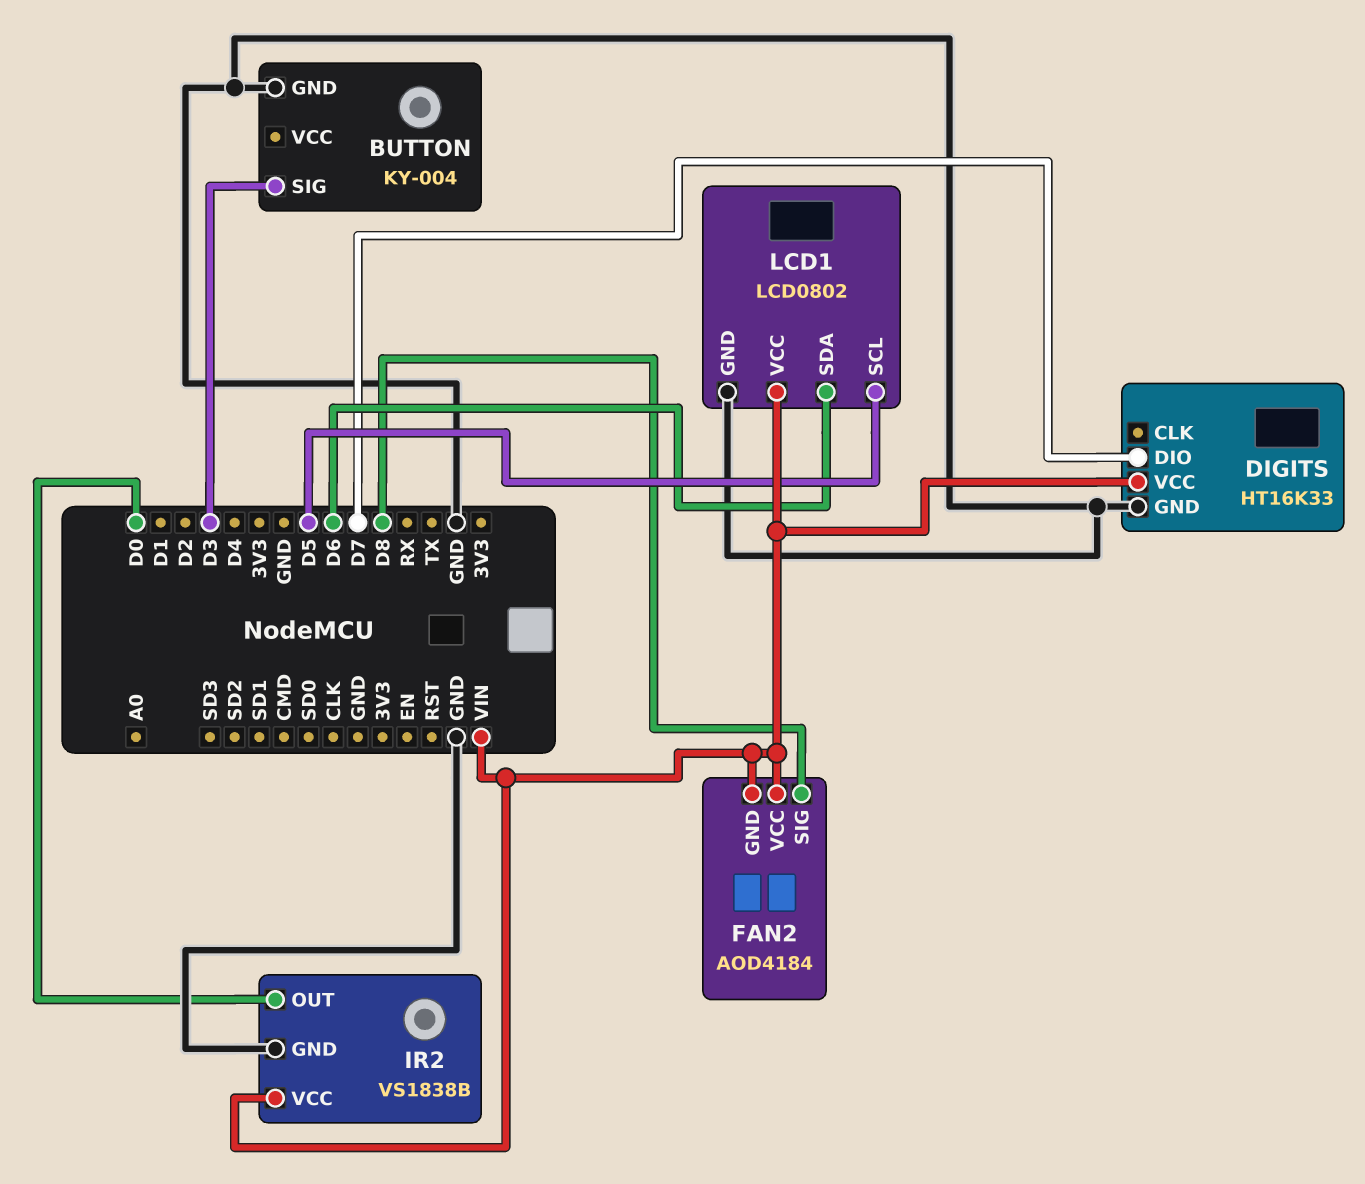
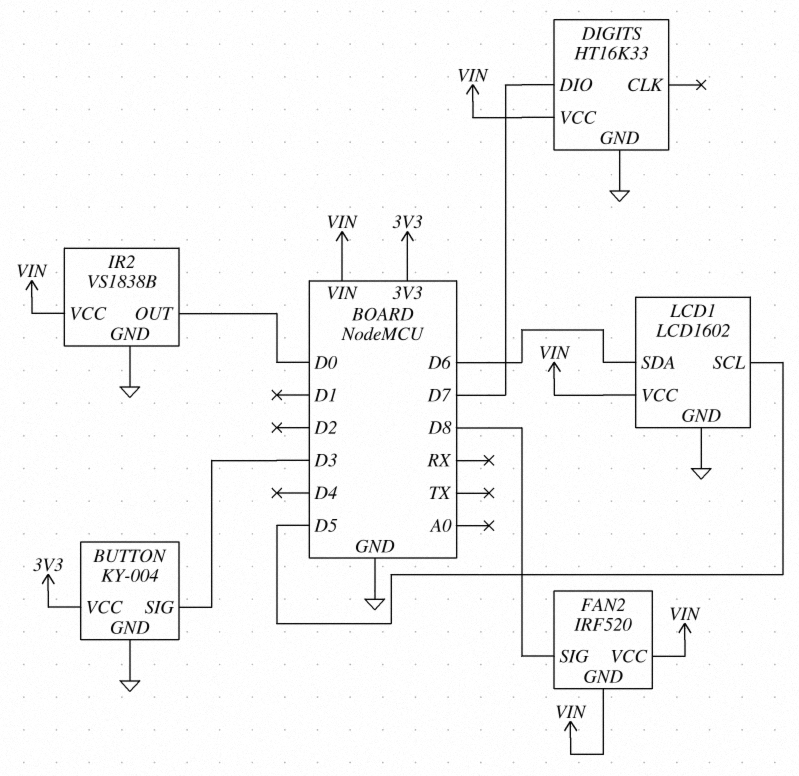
BUTTON pin VCC: none -> 3V3
FAN2: AOD4184 -> IRF520
LCD1: LCD0802 -> LCD1602

